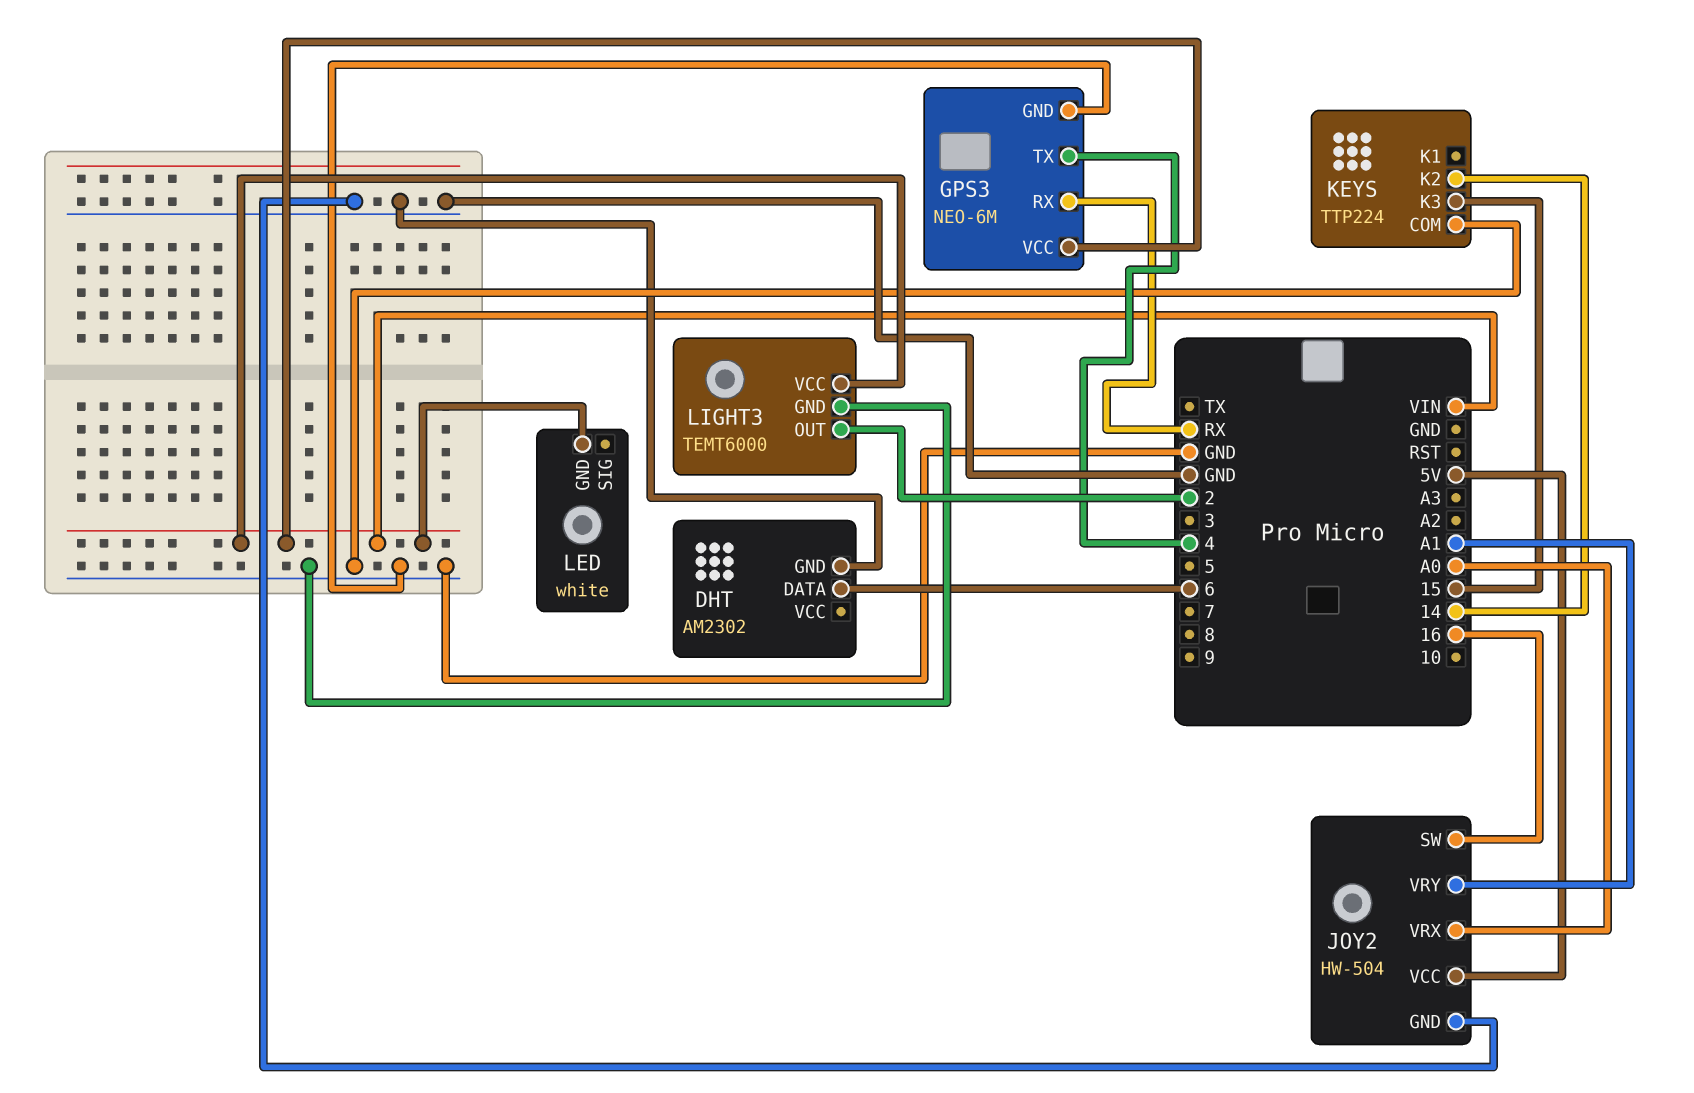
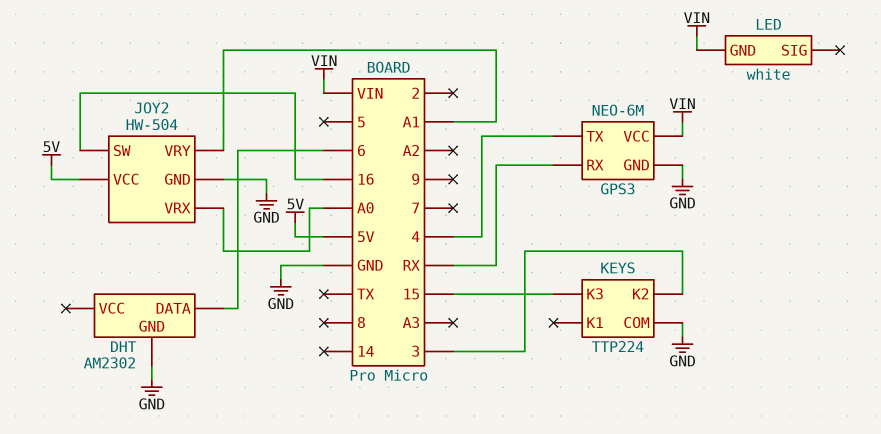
KEYS pin K2: 14 -> 3
LIGHT3: TEMT6000 -> none
LIGHT3 pin GND: GND -> none
LIGHT3 pin OUT: 2 -> none
LIGHT3 pin VCC: VIN -> none

